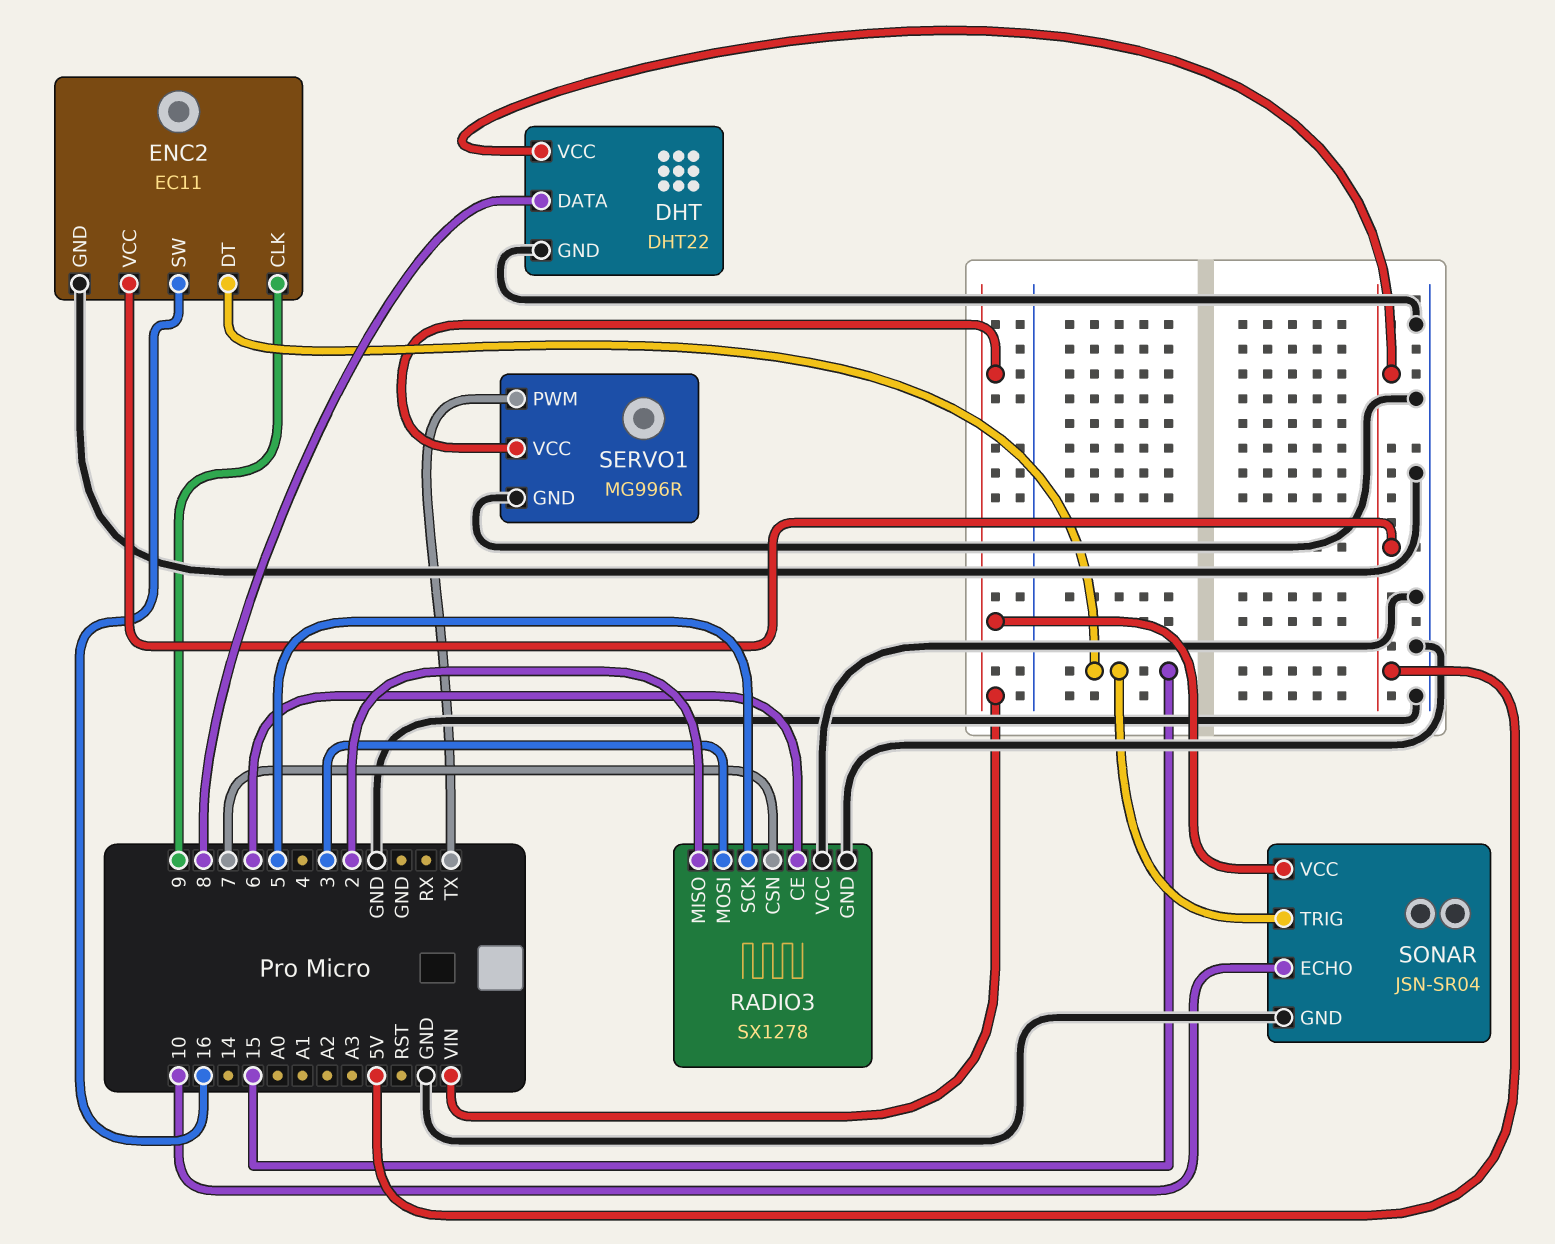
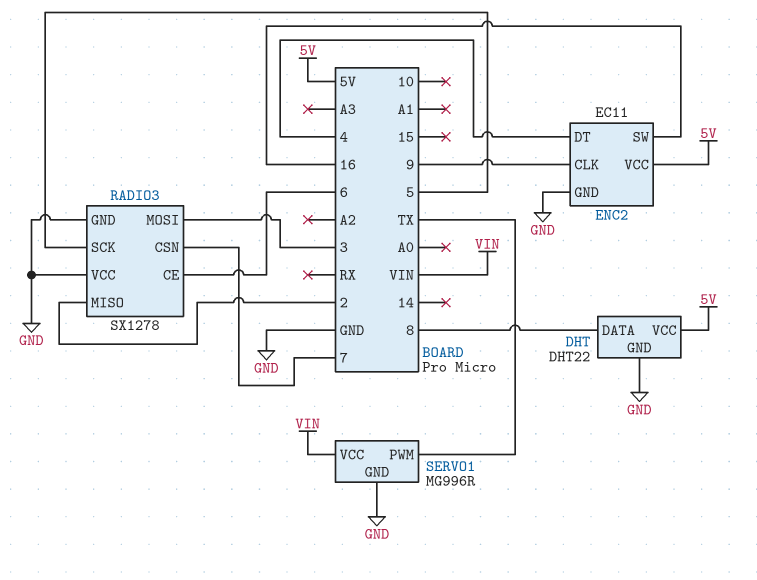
ENC2 pin DT: 15 -> 4
SONAR: JSN-SR04 -> none
SONAR pin ECHO: 10 -> none
SONAR pin GND: GND -> none
SONAR pin TRIG: 15 -> none
SONAR pin VCC: VIN -> none

